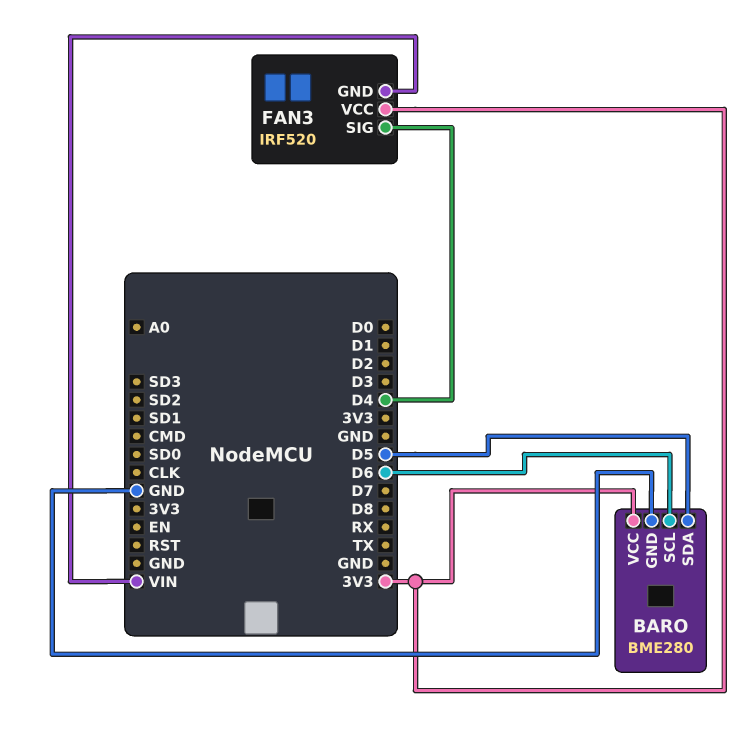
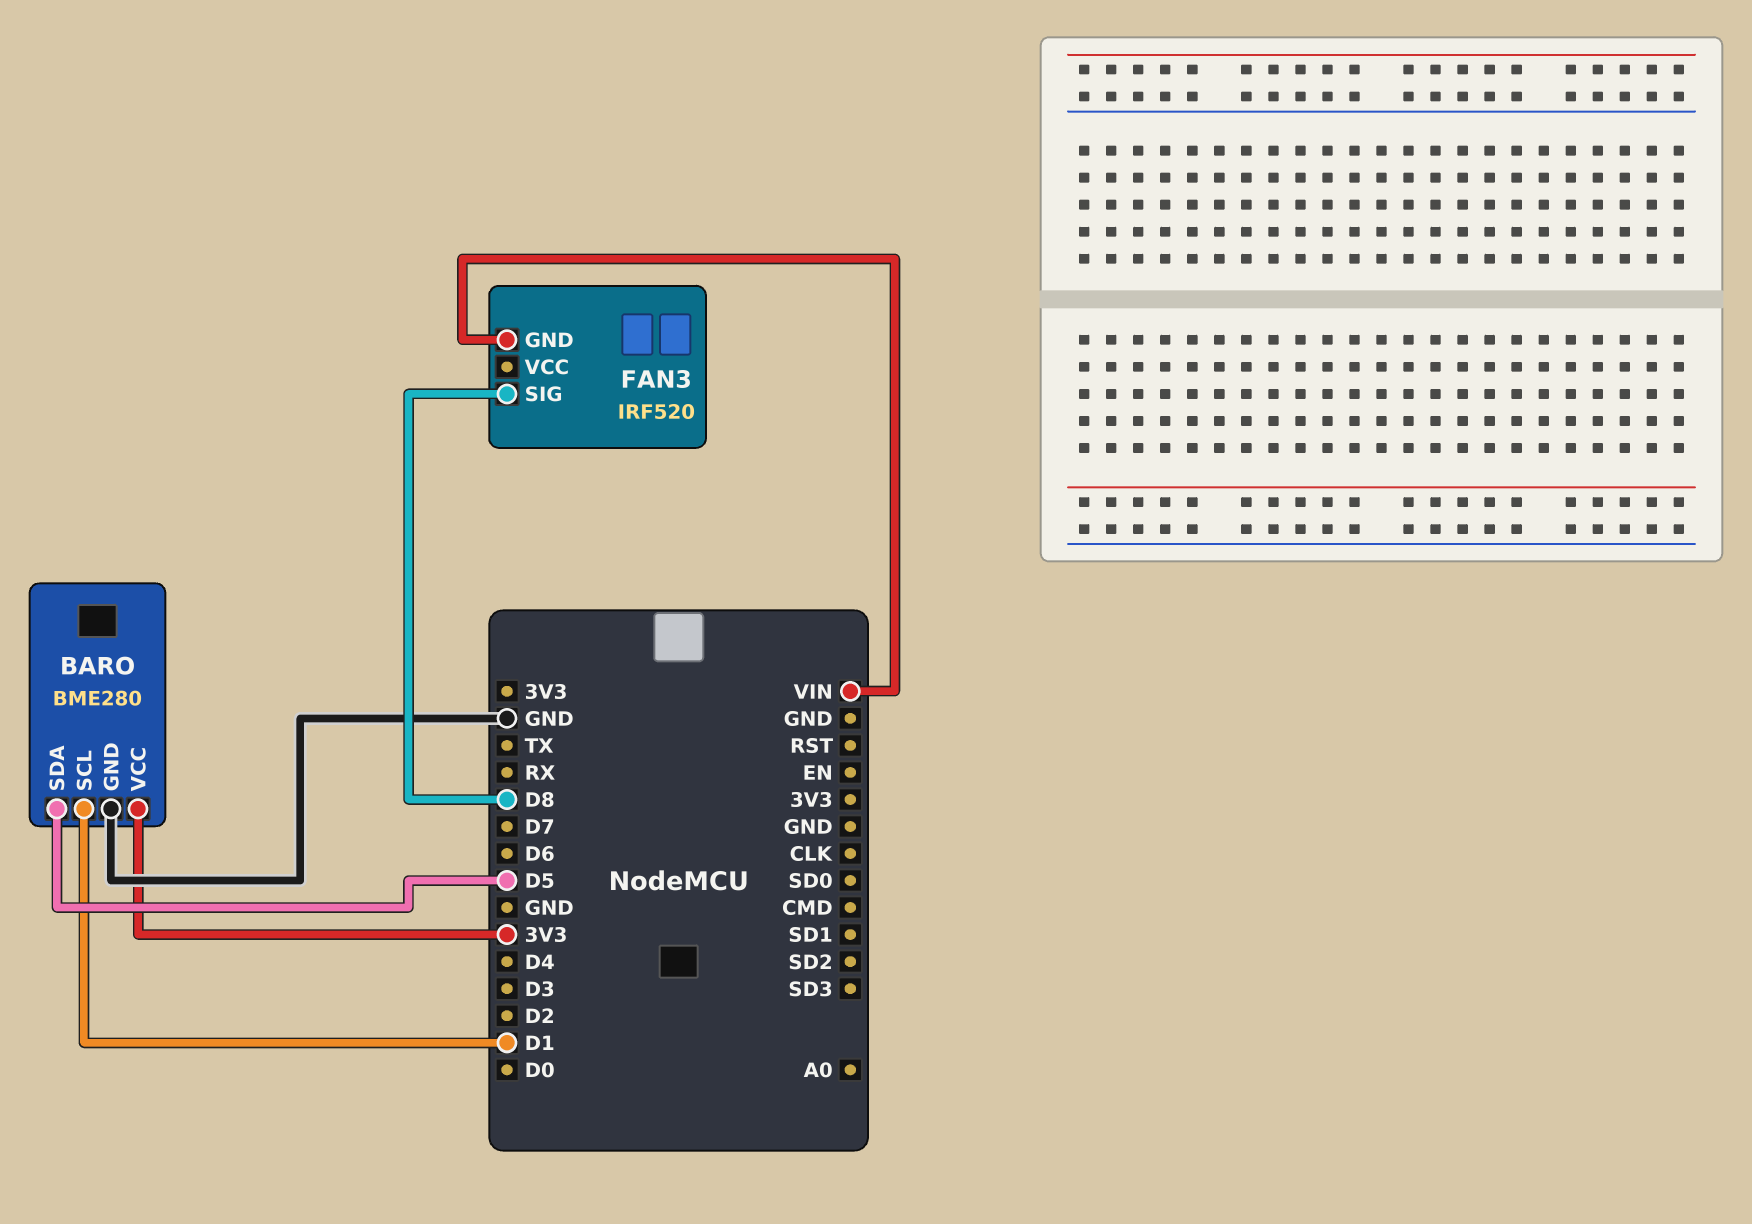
BARO pin SCL: D6 -> D1
FAN3 pin SIG: D4 -> D8
FAN3 pin VCC: 3V3 -> none

